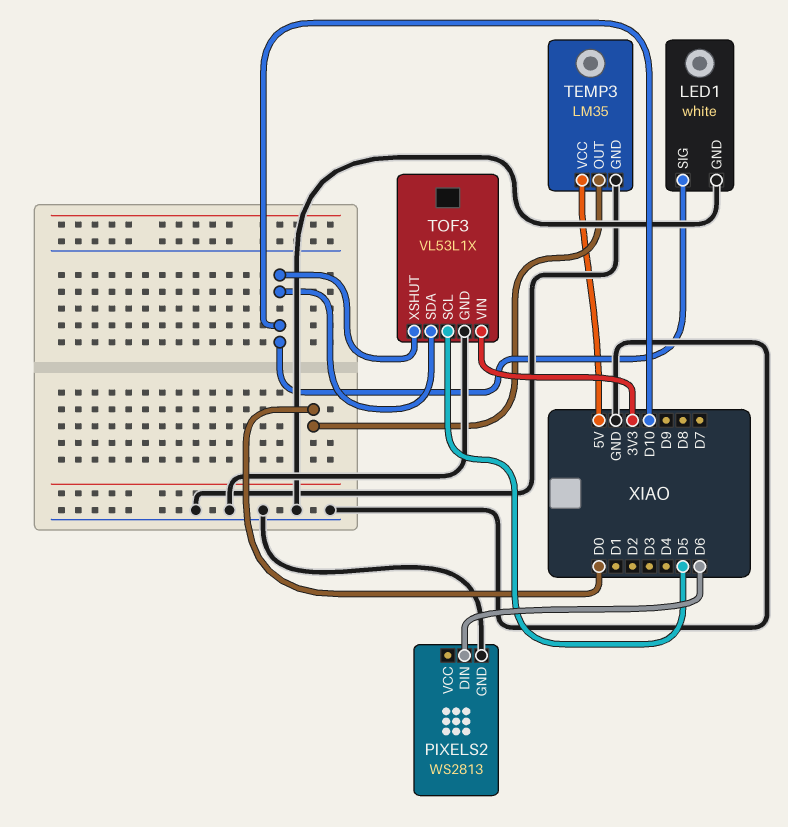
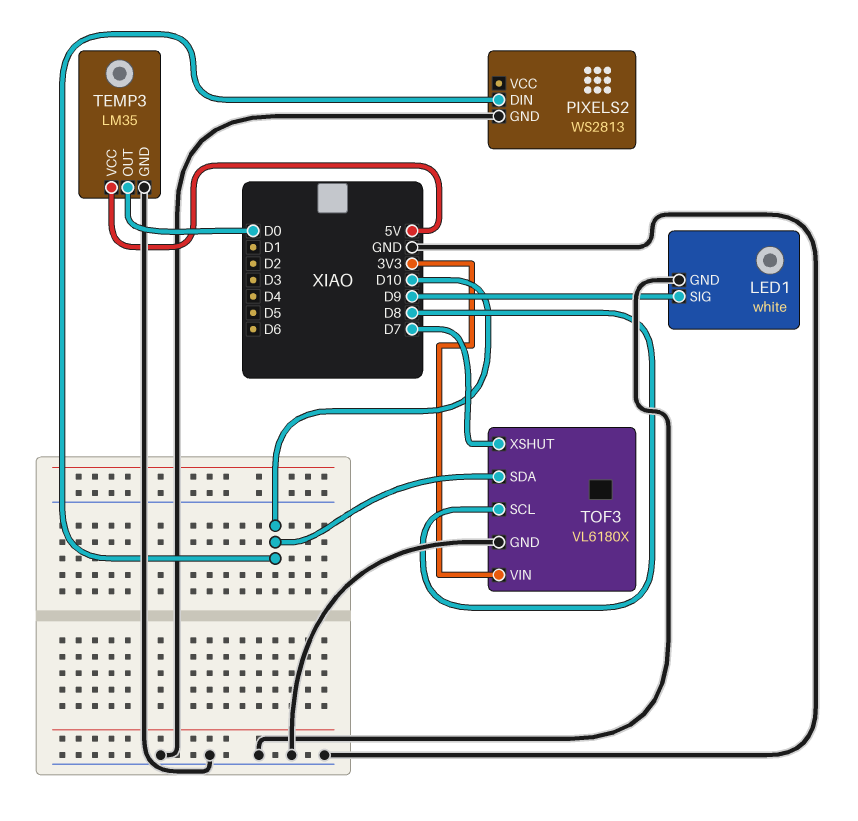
LED1 pin SIG: D10 -> D9
PIXELS2 pin DIN: D6 -> D10
TOF3: VL53L1X -> VL6180X
TOF3 pin SCL: D5 -> D8
TOF3 pin XSHUT: D10 -> D7

